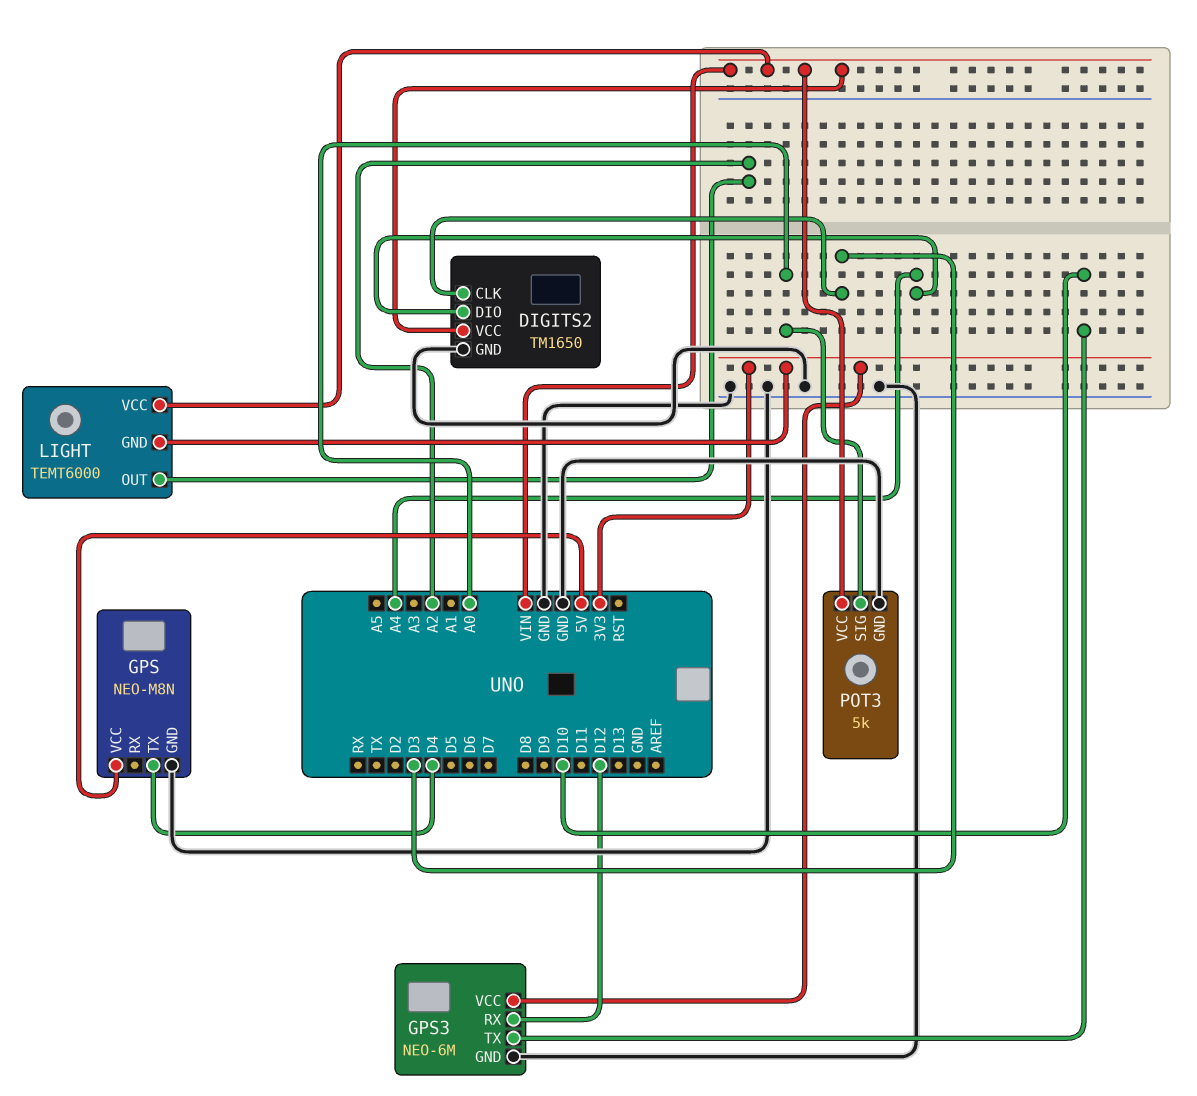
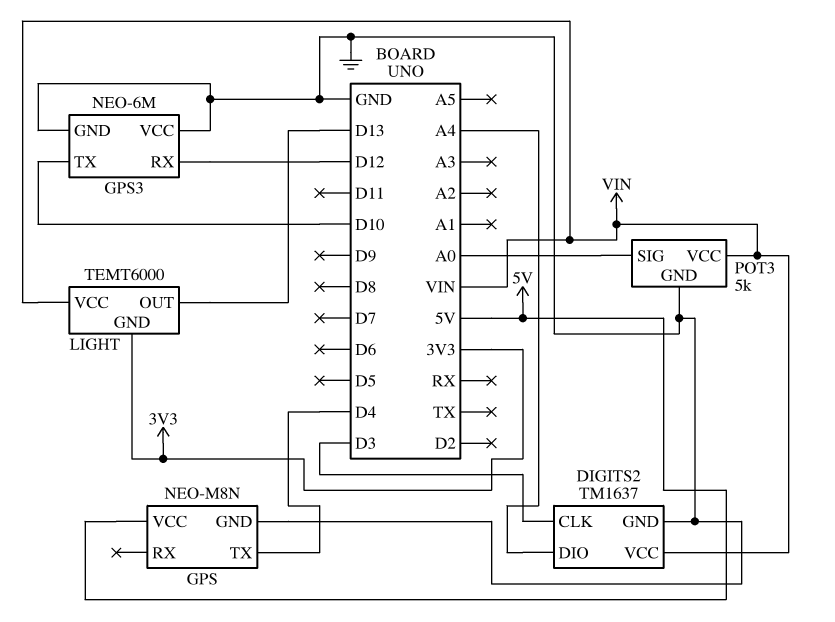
DIGITS2: TM1650 -> TM1637
GPS3 pin VCC: 3V3 -> GND
LIGHT pin OUT: A2 -> D13

